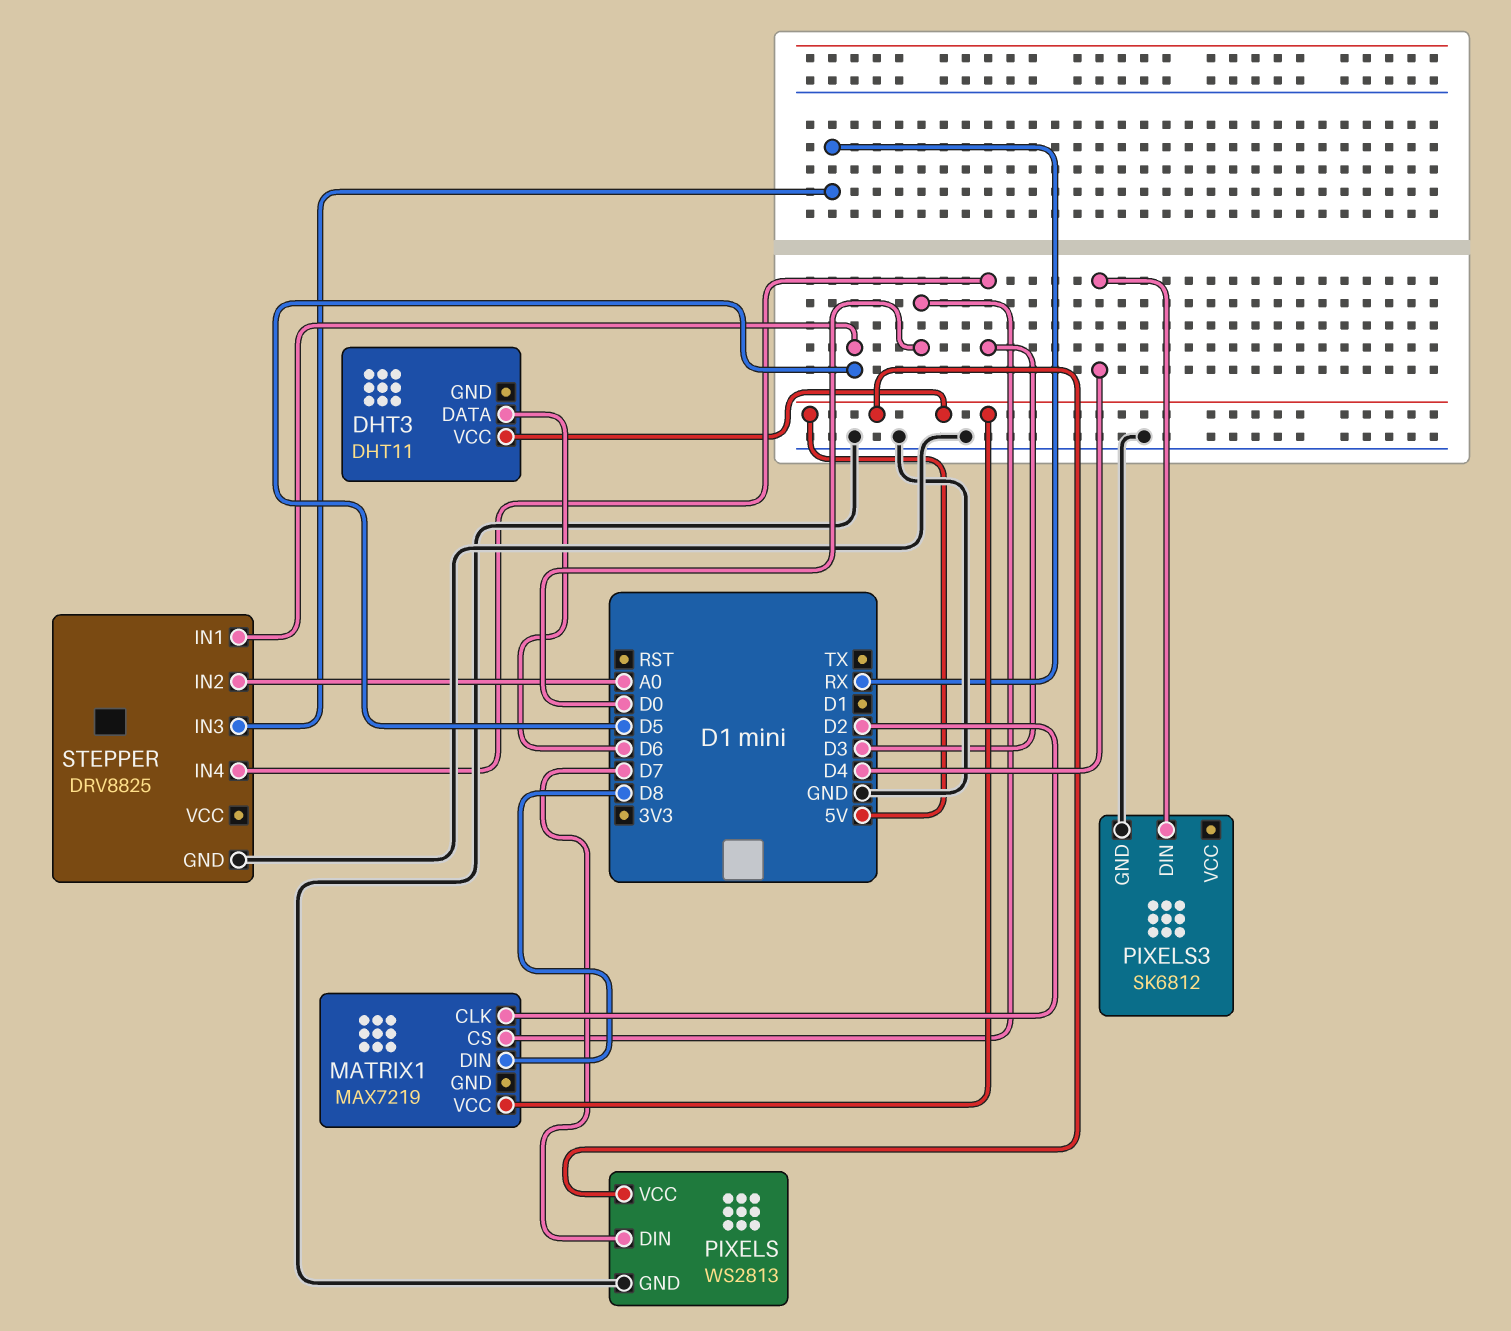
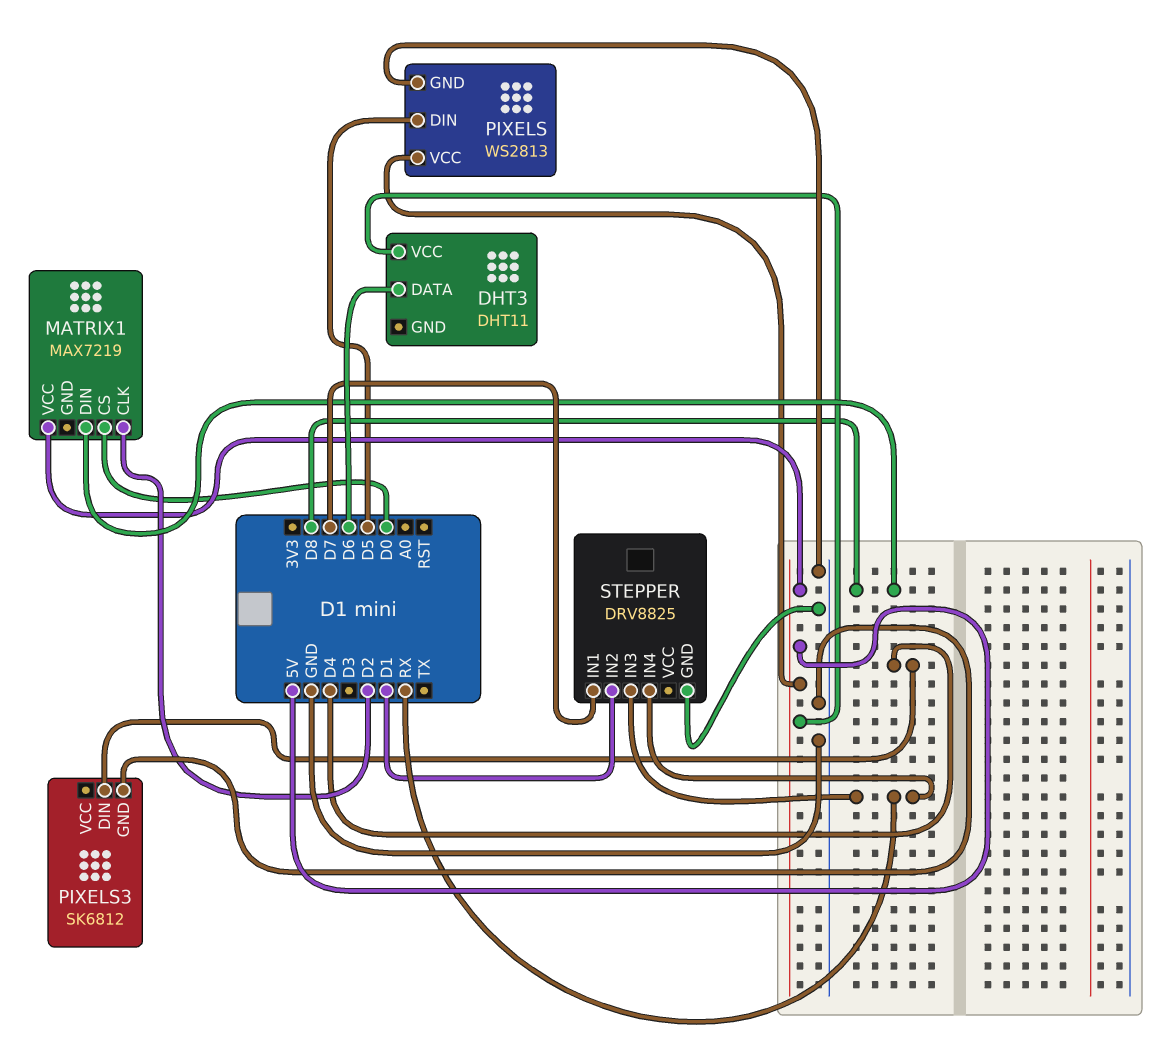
PIXELS pin DIN: D7 -> D5
STEPPER pin IN1: D5 -> D7
STEPPER pin IN2: A0 -> D1
STEPPER pin IN4: D3 -> RX

